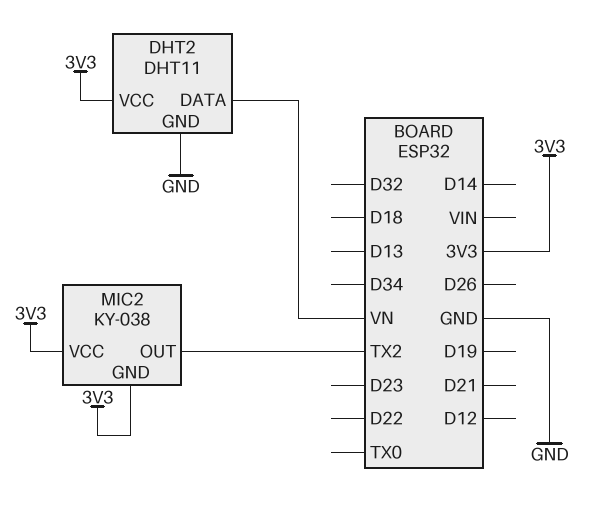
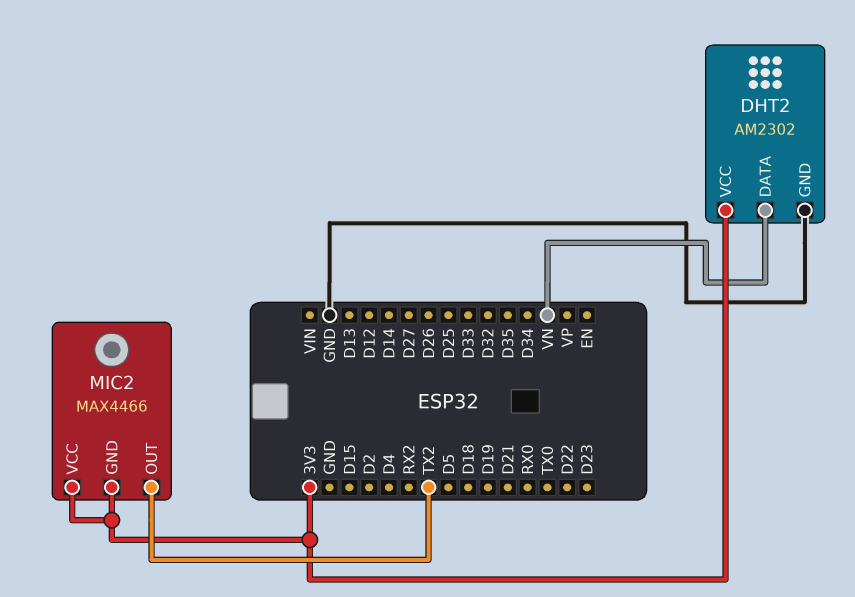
DHT2: DHT11 -> AM2302
MIC2: KY-038 -> MAX4466

